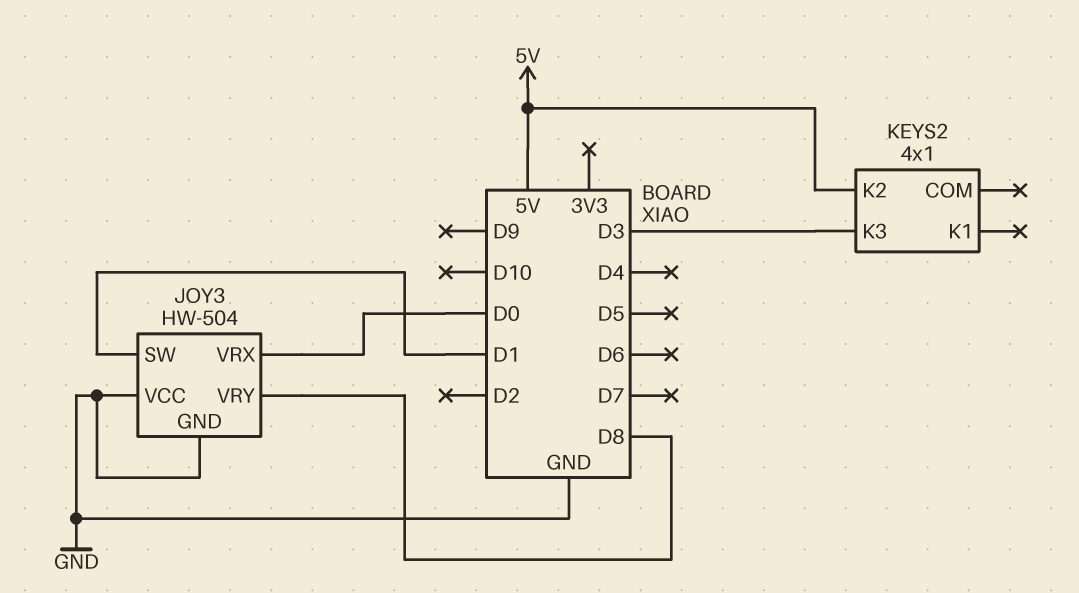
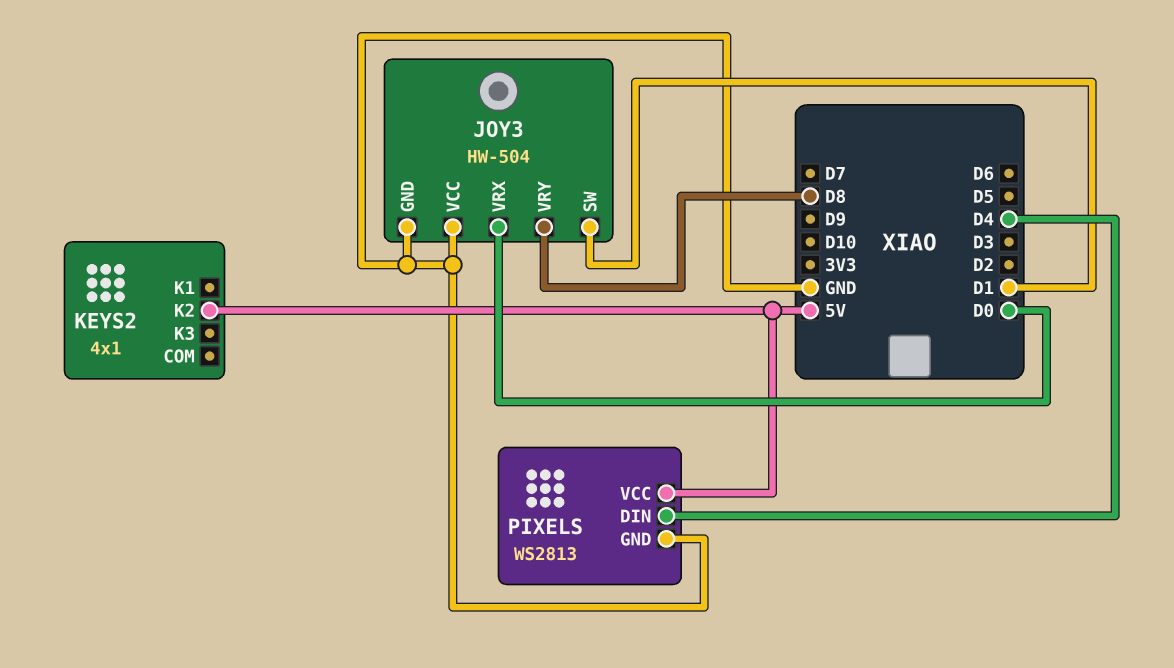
KEYS2 pin K3: D3 -> none
PIXELS: none -> WS2813
PIXELS pin DIN: none -> D4
PIXELS pin GND: none -> GND
PIXELS pin VCC: none -> 5V

